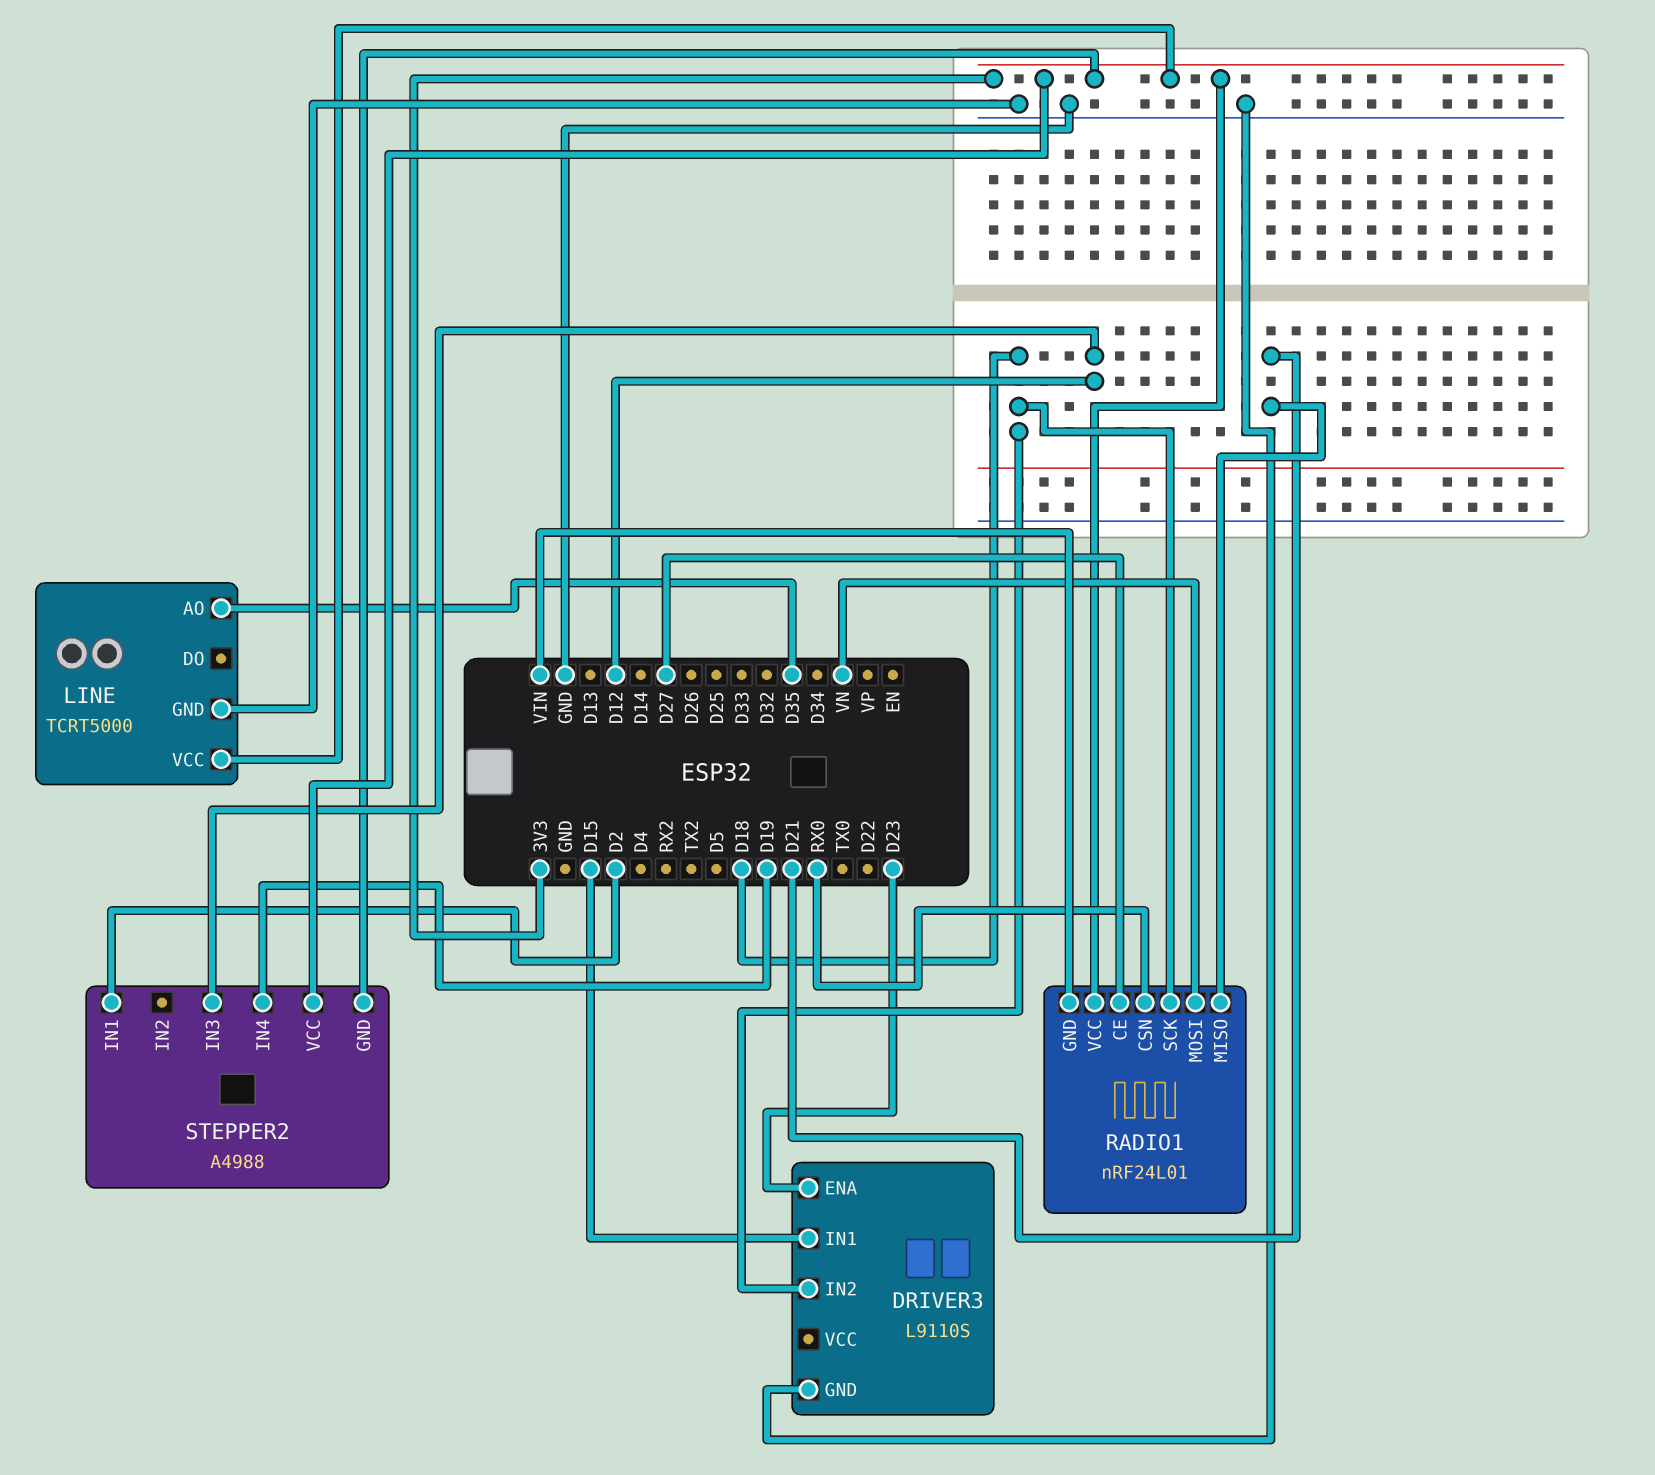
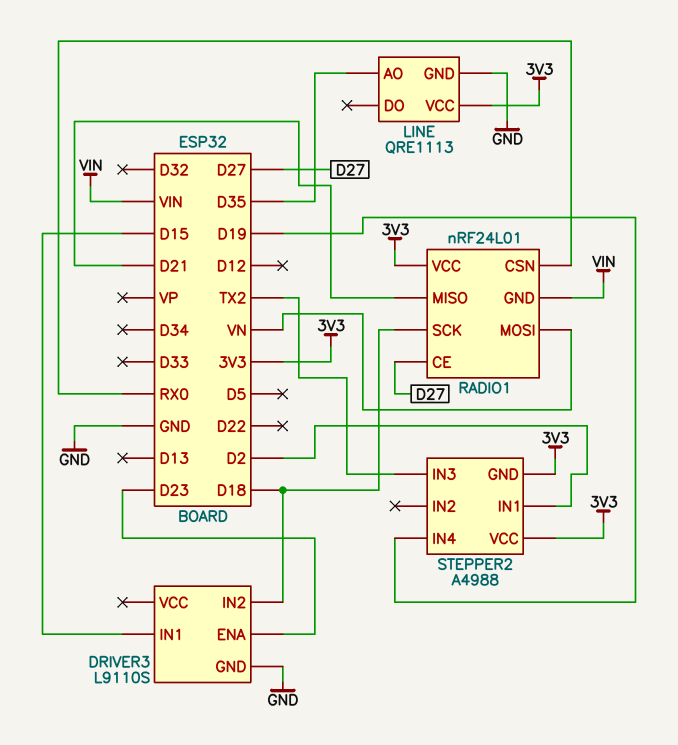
LINE: TCRT5000 -> QRE1113
STEPPER2 pin IN3: D12 -> TX2

